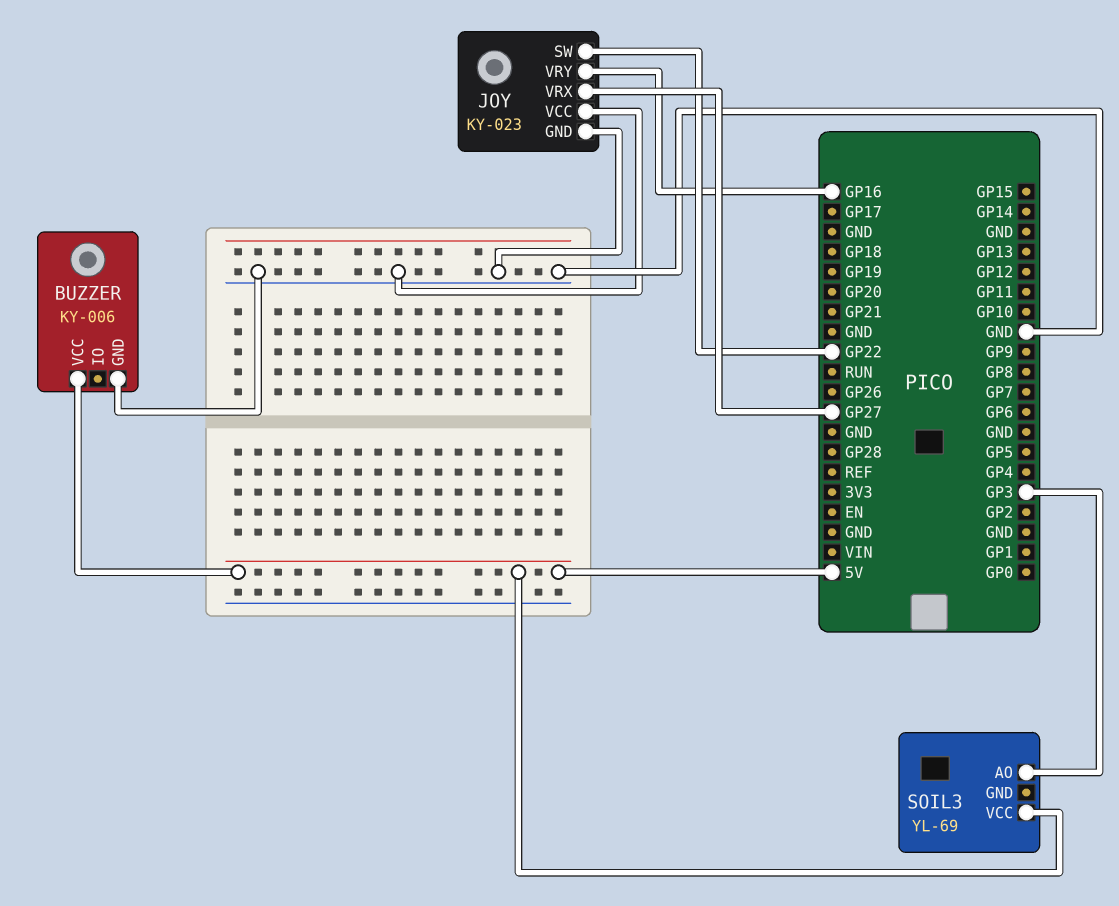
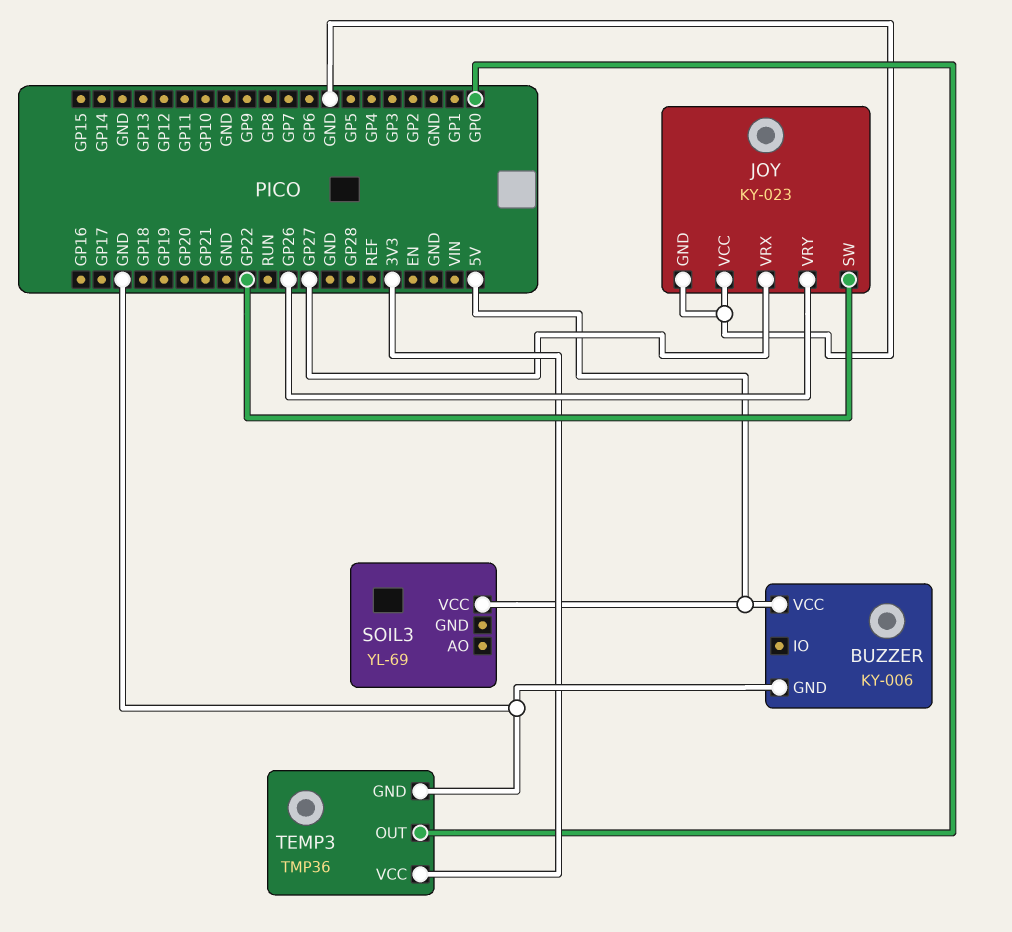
JOY pin VRY: GP16 -> GP26
SOIL3 pin AO: GP3 -> none
TEMP3: none -> TMP36
TEMP3 pin GND: none -> GND
TEMP3 pin OUT: none -> GP0
TEMP3 pin VCC: none -> 3V3

